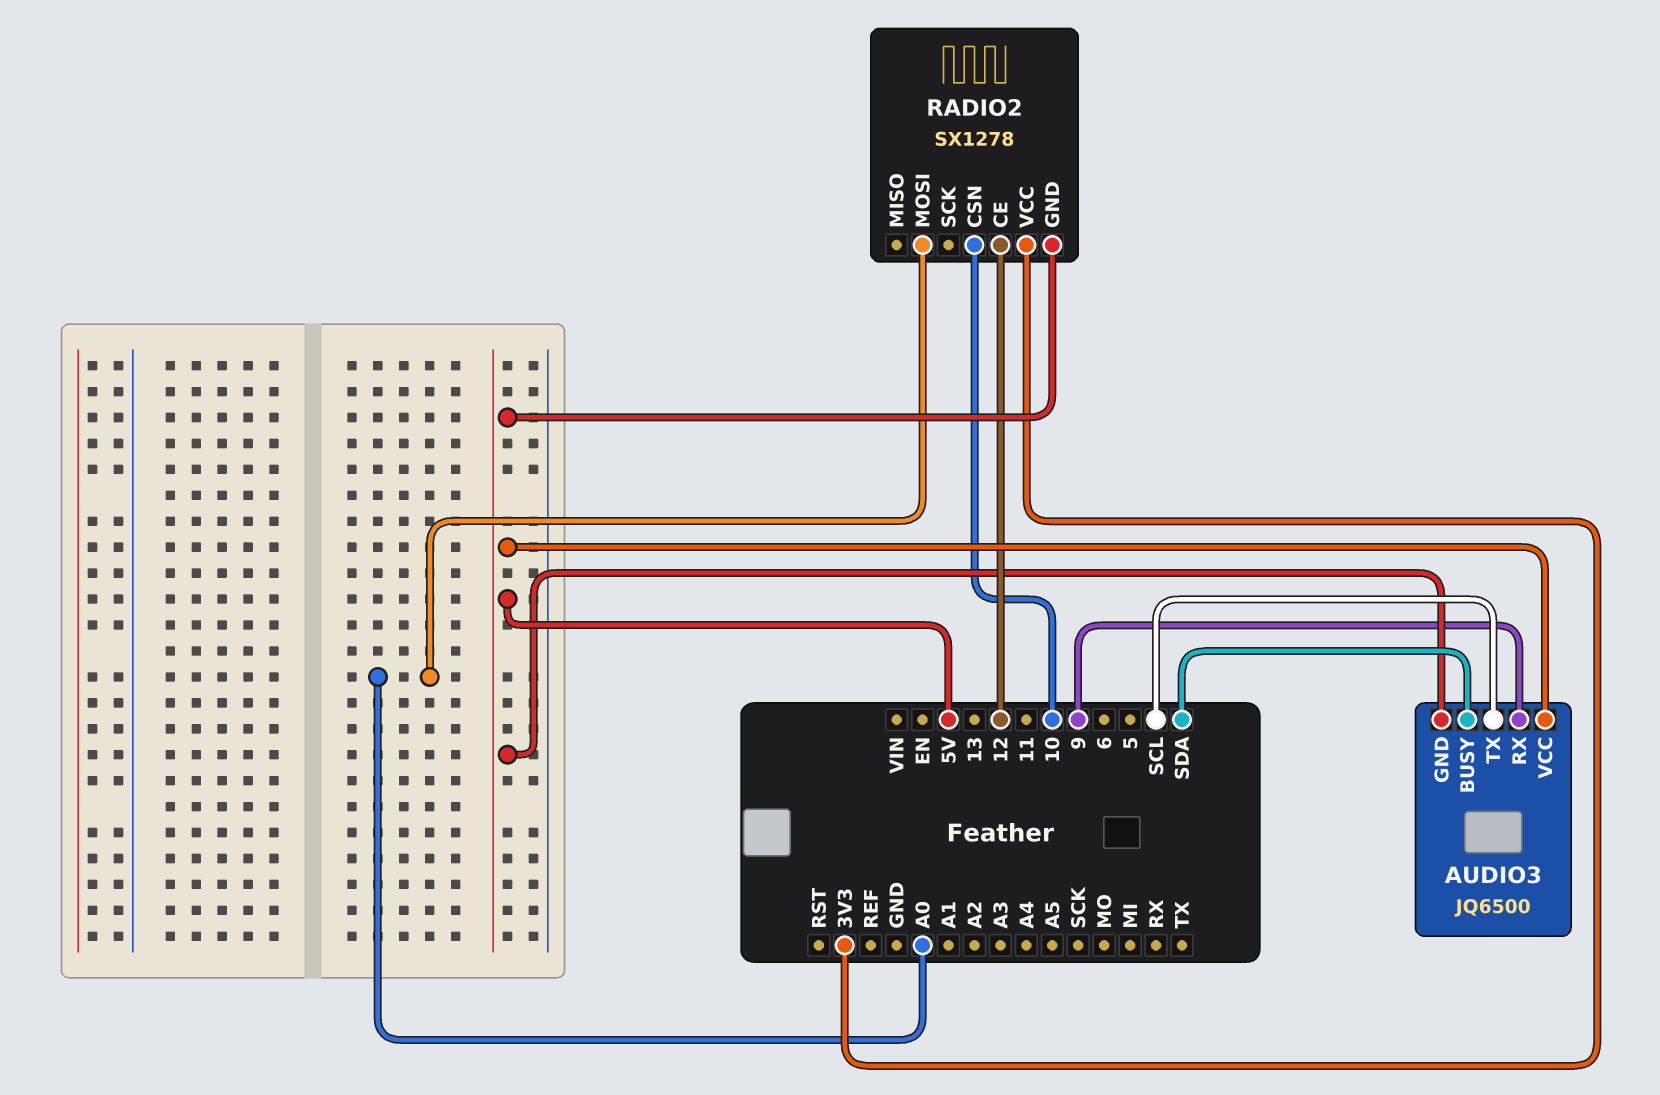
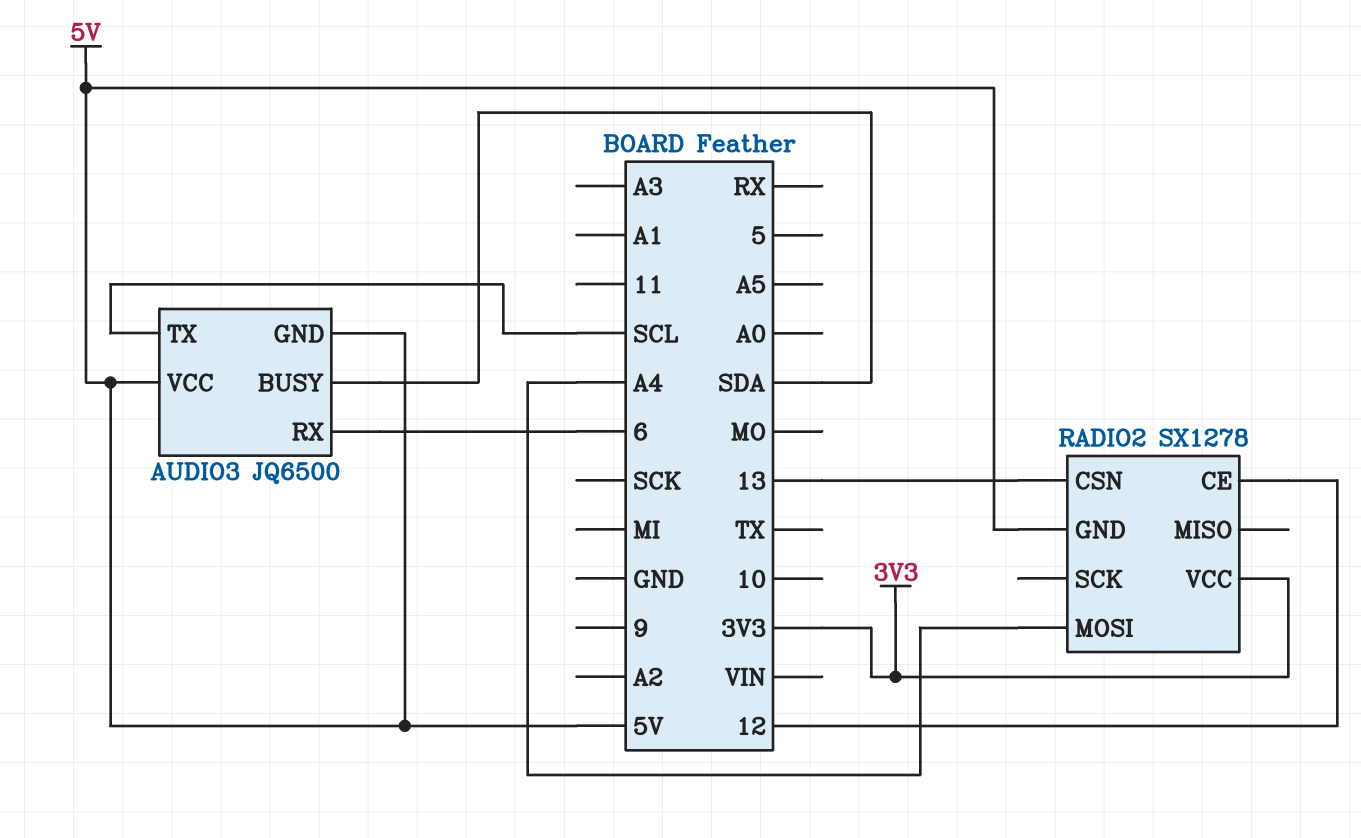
AUDIO3 pin RX: 9 -> 6
RADIO2 pin CSN: 10 -> 13
RADIO2 pin MOSI: A0 -> A4

